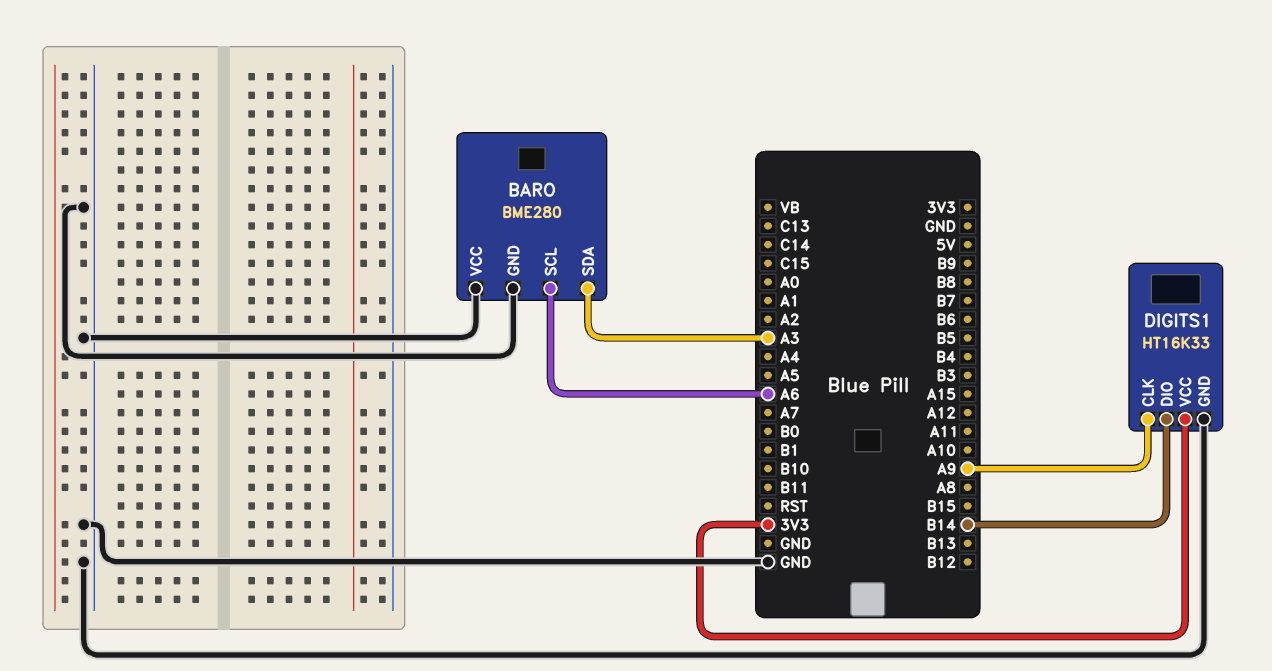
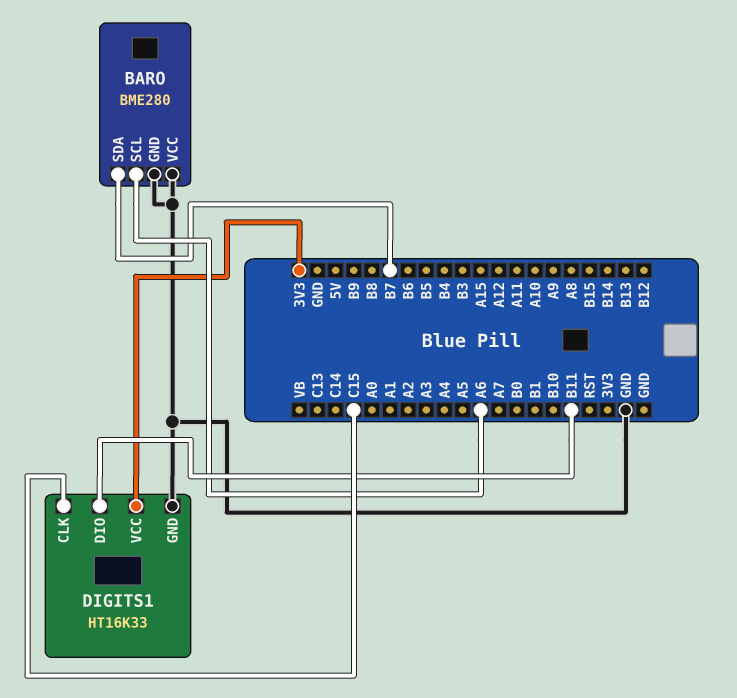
BARO pin SDA: A3 -> B7
DIGITS1 pin CLK: A9 -> C15
DIGITS1 pin DIO: B14 -> B11

